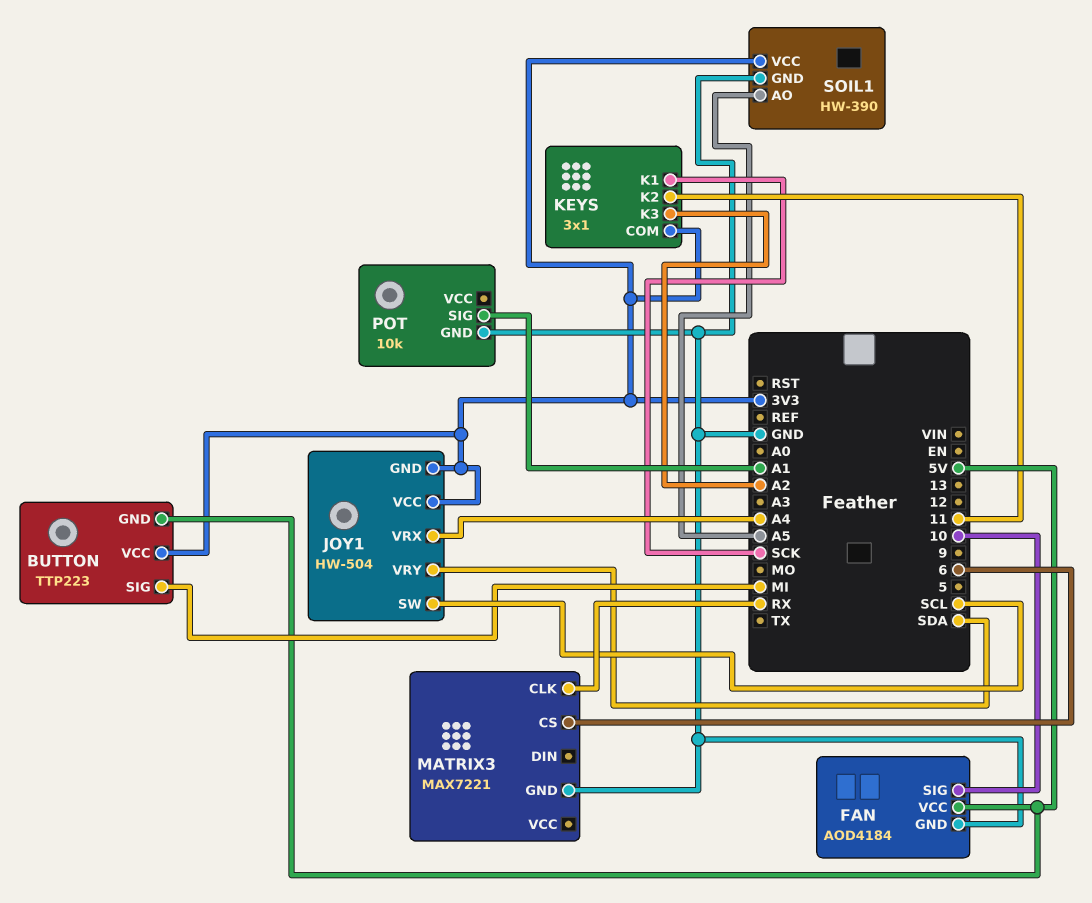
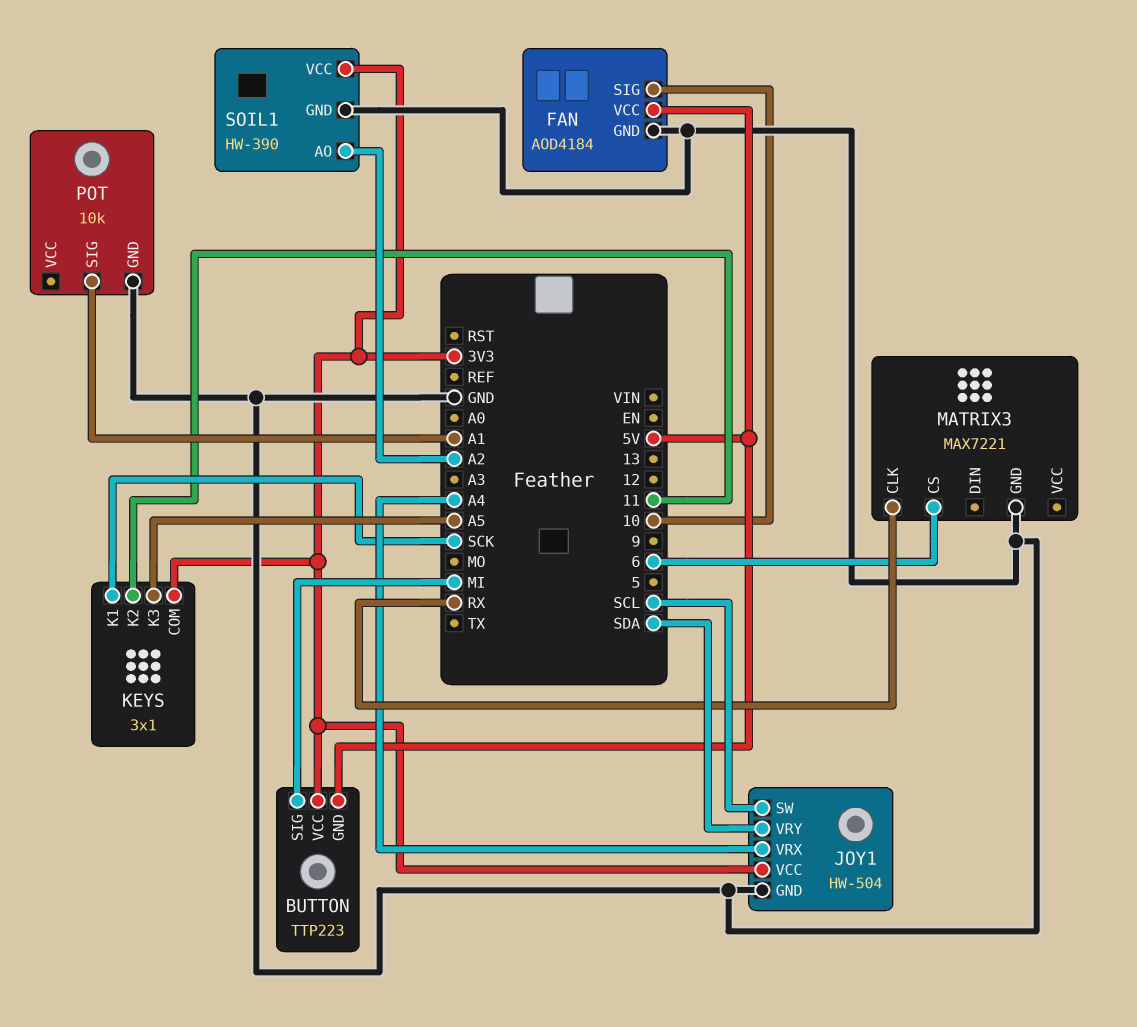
JOY1 pin GND: 3V3 -> GND
KEYS pin K3: A2 -> A5
SOIL1 pin AO: A5 -> A2

